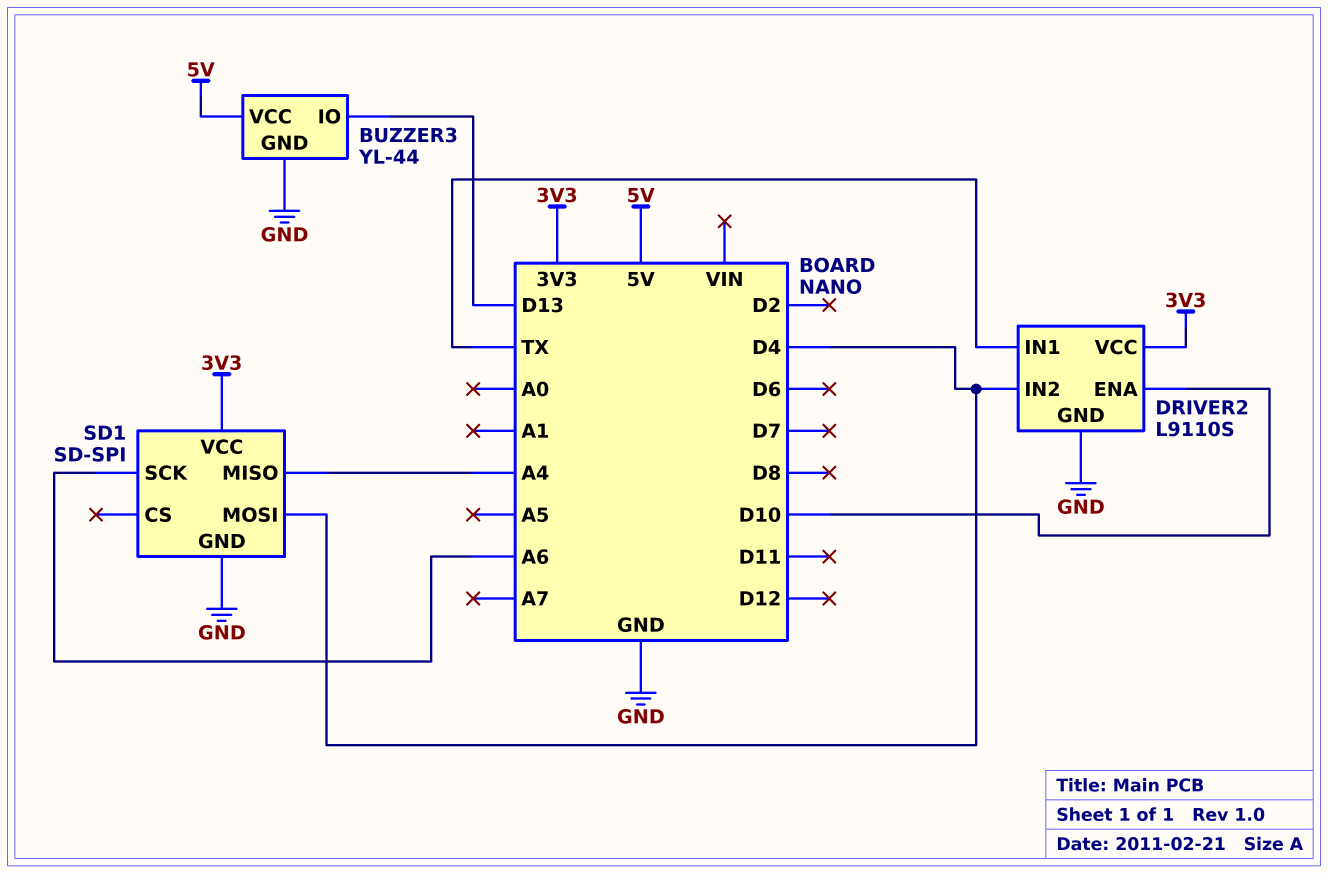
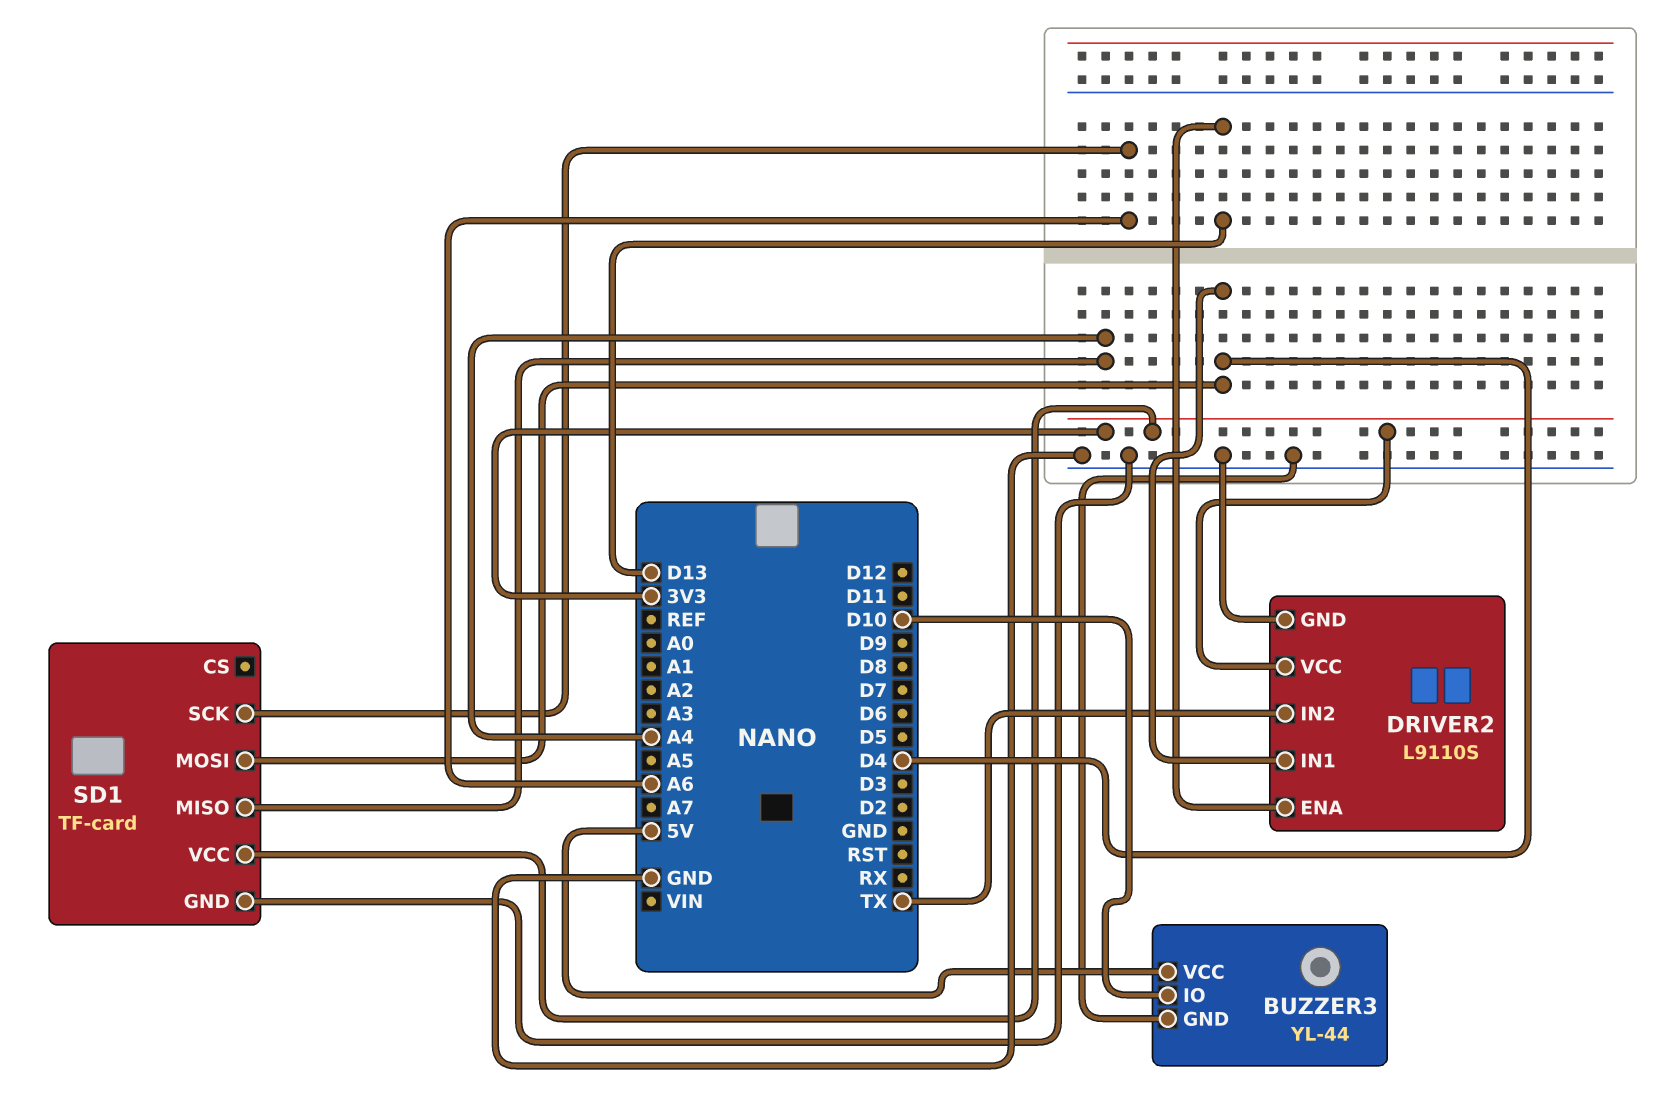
BUZZER3 pin IO: D13 -> D10
DRIVER2 pin ENA: D10 -> D13
DRIVER2 pin IN1: TX -> D4
DRIVER2 pin IN2: D4 -> TX
SD1: SD-SPI -> TF-card

